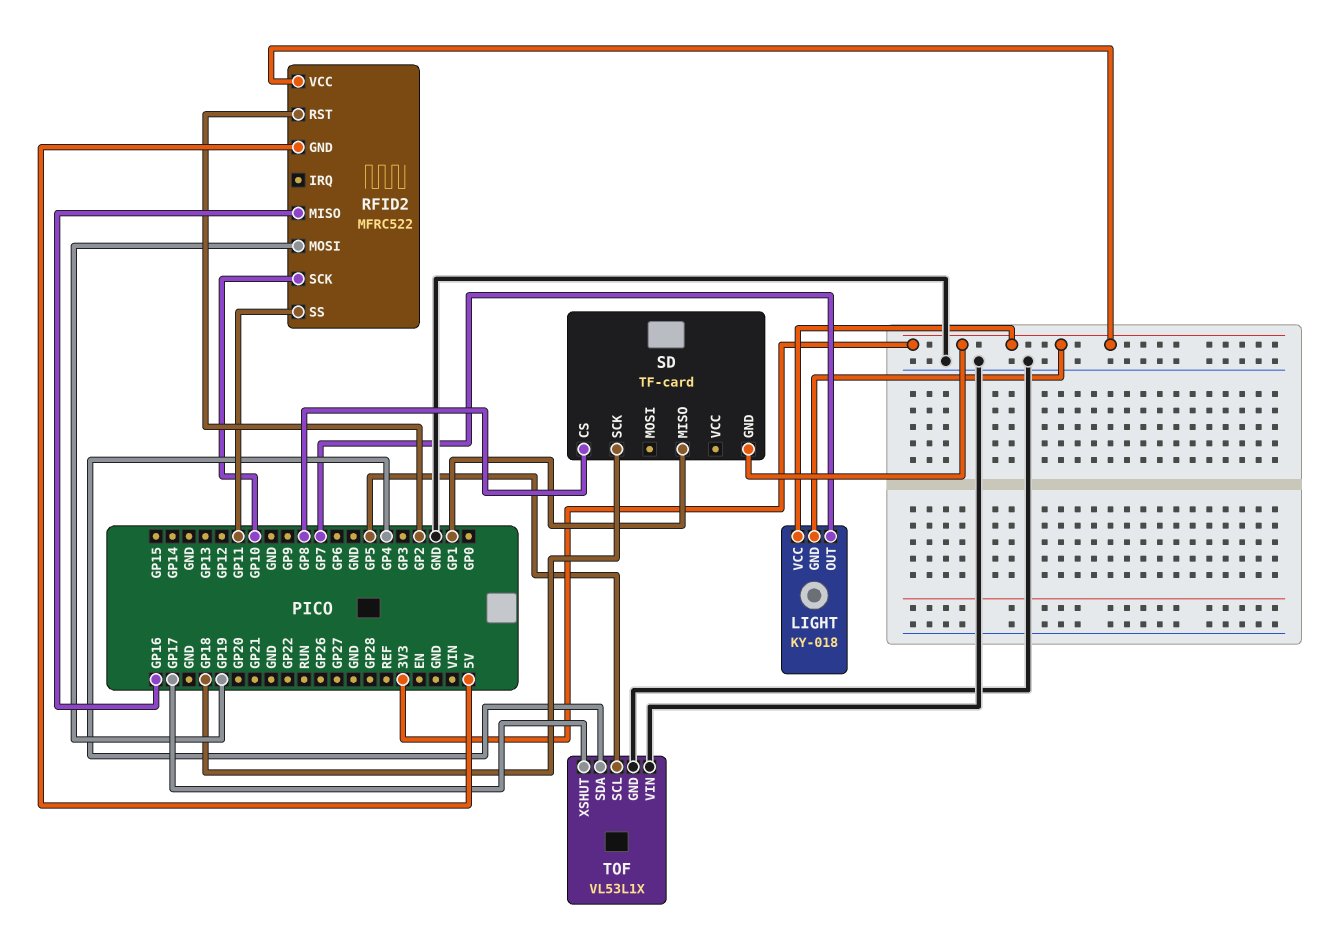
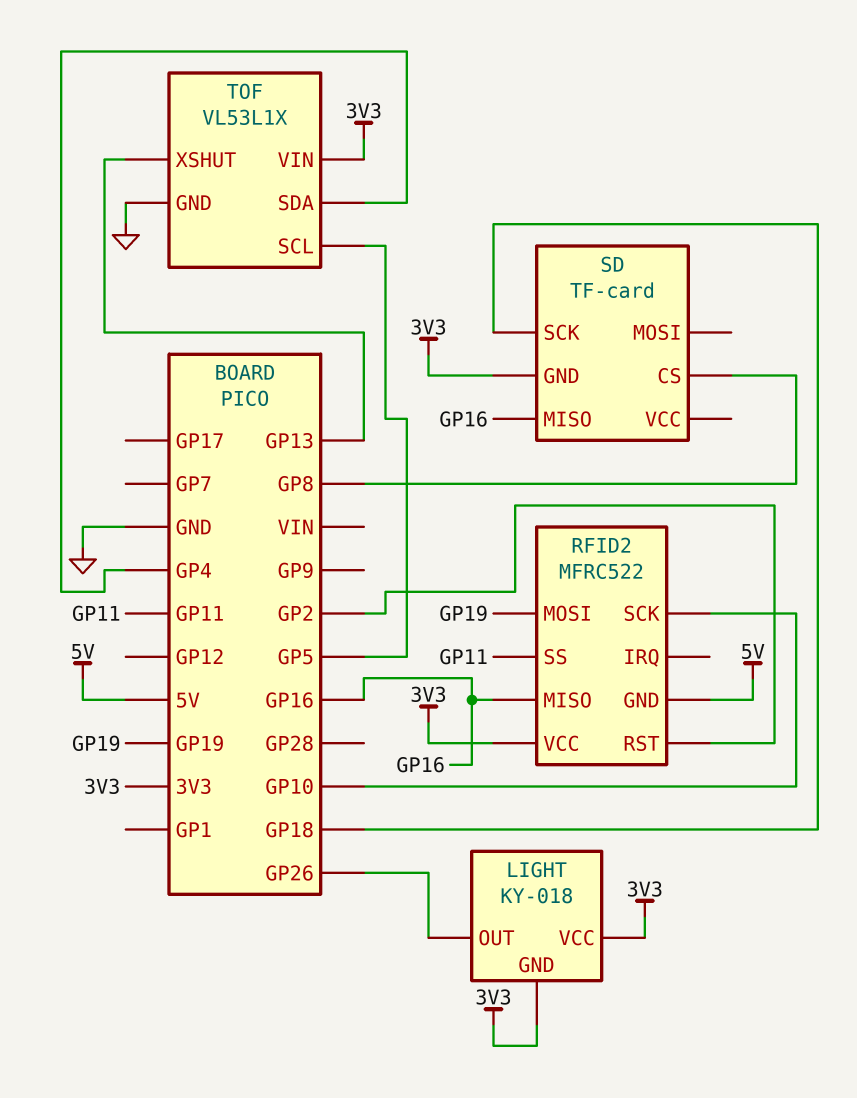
LIGHT pin OUT: GP7 -> GP26
SD pin MISO: GP1 -> GP16
TOF pin VIN: GND -> 3V3
TOF pin XSHUT: GP17 -> GP13

